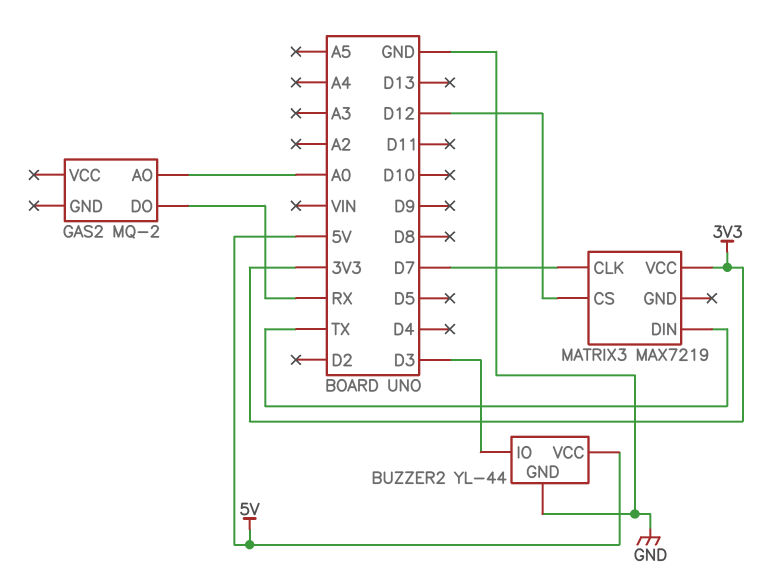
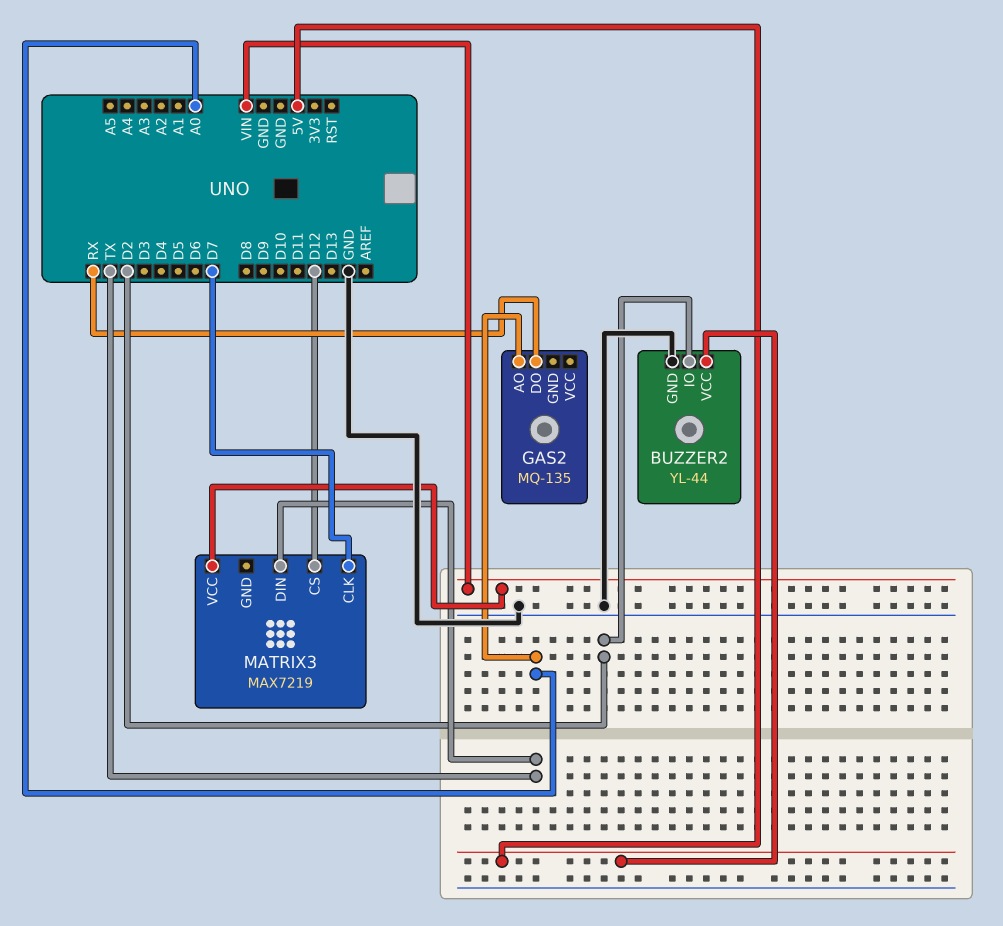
BUZZER2 pin IO: D3 -> D2
GAS2: MQ-2 -> MQ-135
MATRIX3 pin VCC: 3V3 -> VIN

